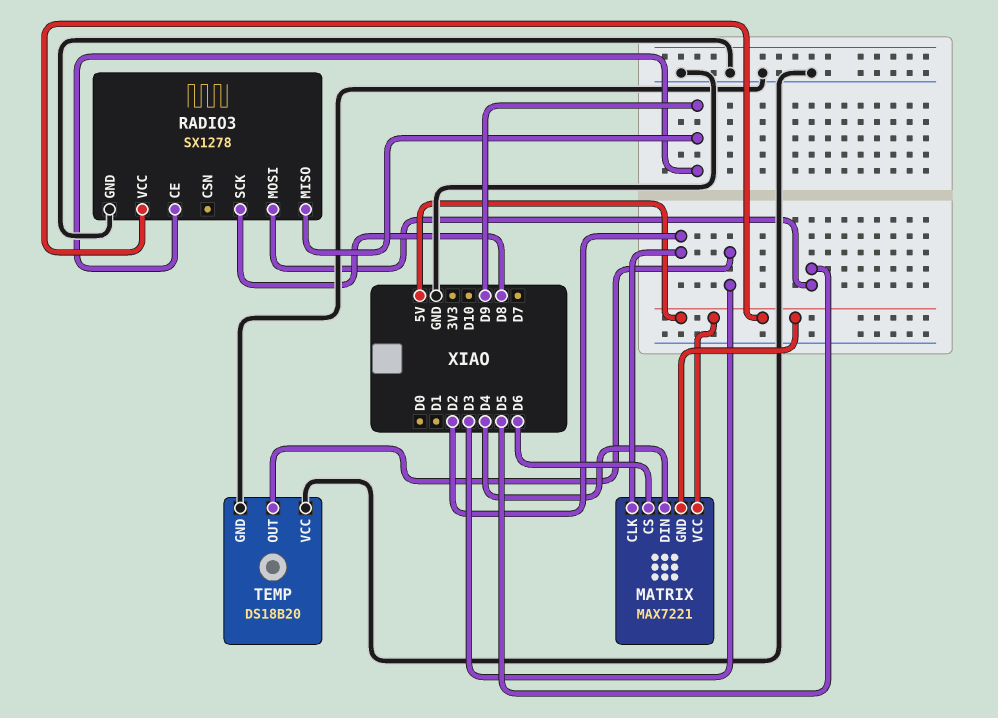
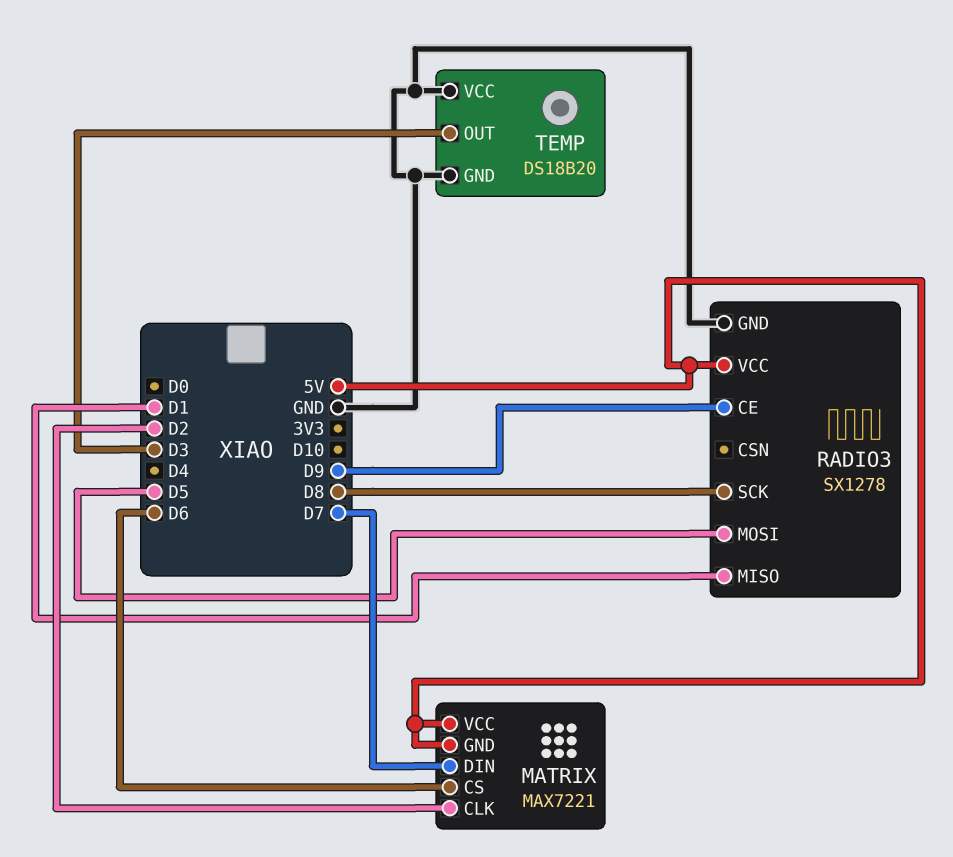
MATRIX pin DIN: D4 -> D7
RADIO3 pin MISO: D9 -> D1

